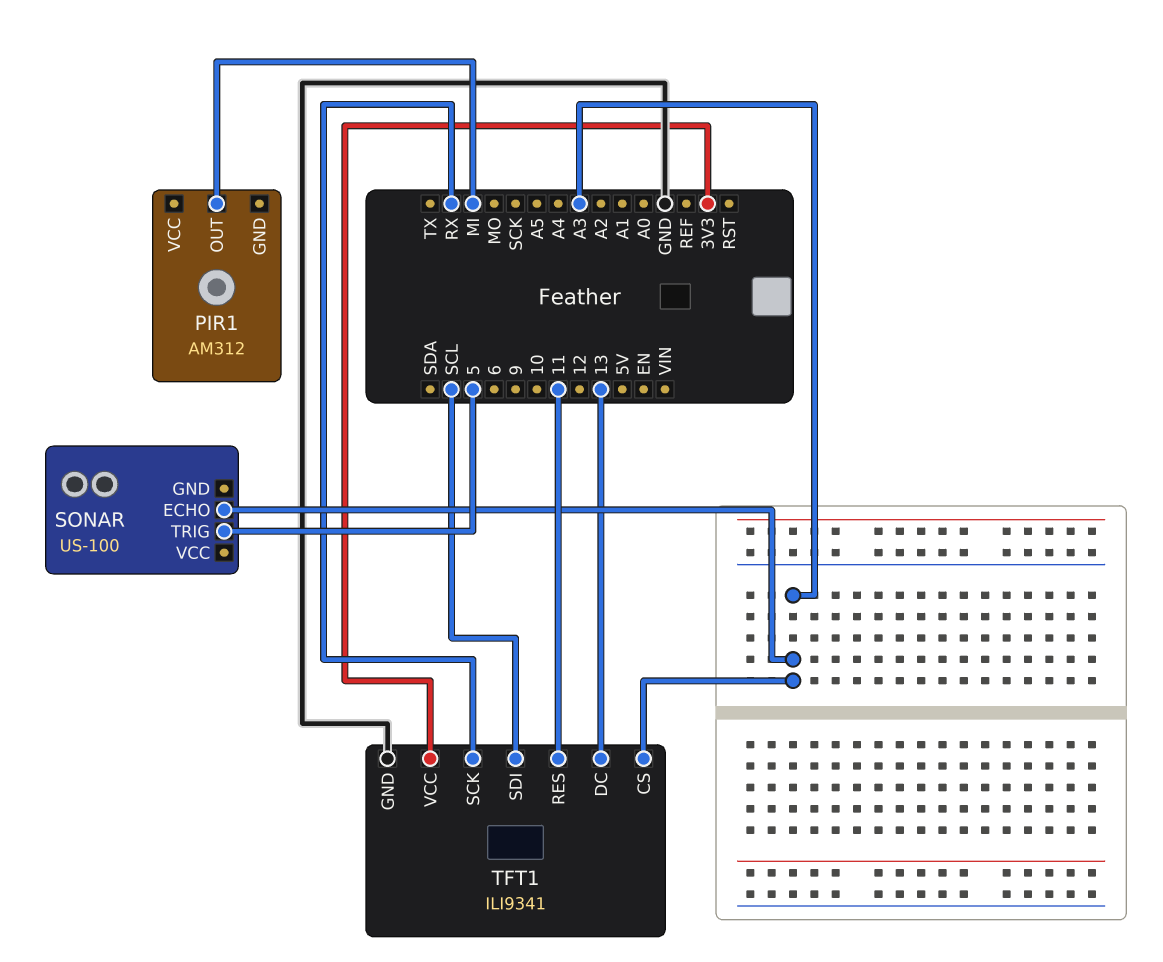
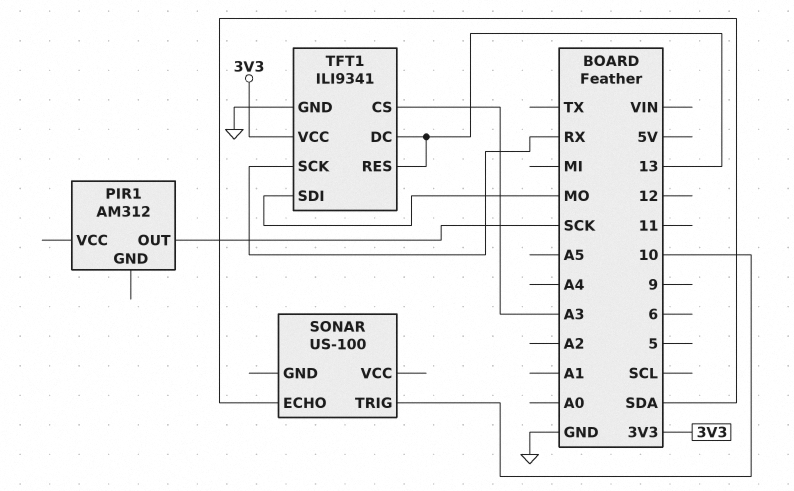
PIR1 pin OUT: MI -> SCK
SONAR pin ECHO: A3 -> SDA
SONAR pin TRIG: 5 -> 10
TFT1 pin RES: 11 -> 13
TFT1 pin SDI: SCL -> MO

